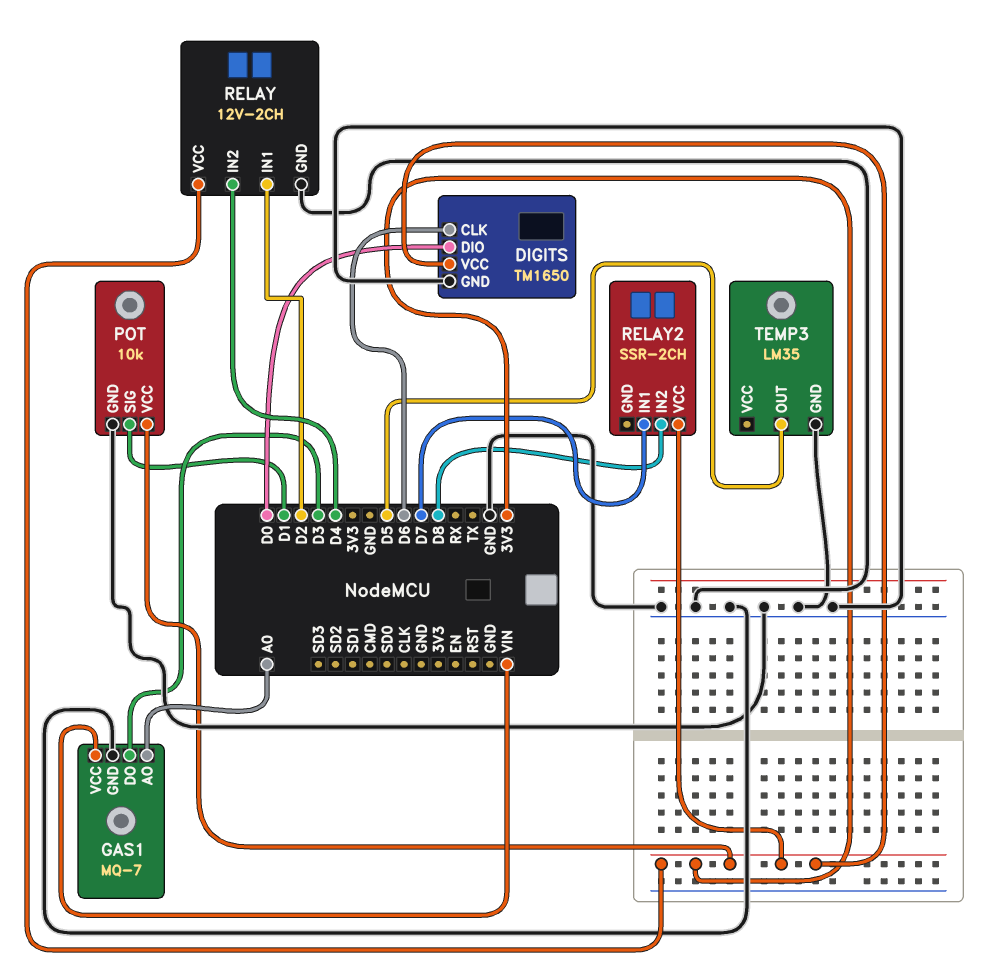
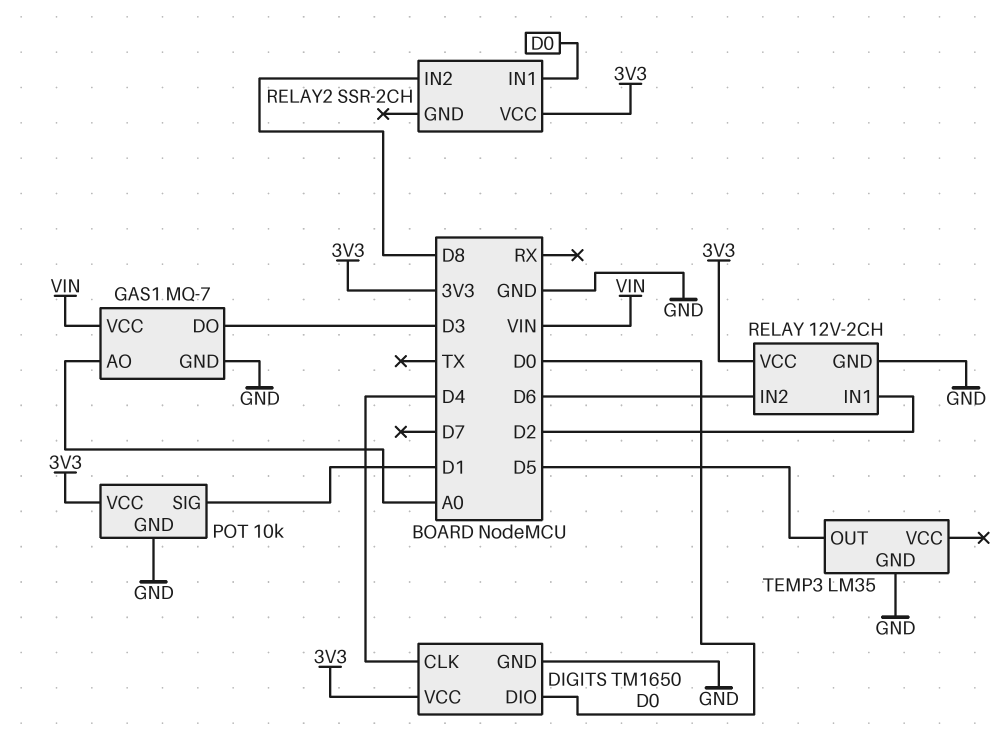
DIGITS pin CLK: D6 -> D4
RELAY pin IN2: D4 -> D6
RELAY2 pin IN1: D7 -> D0

